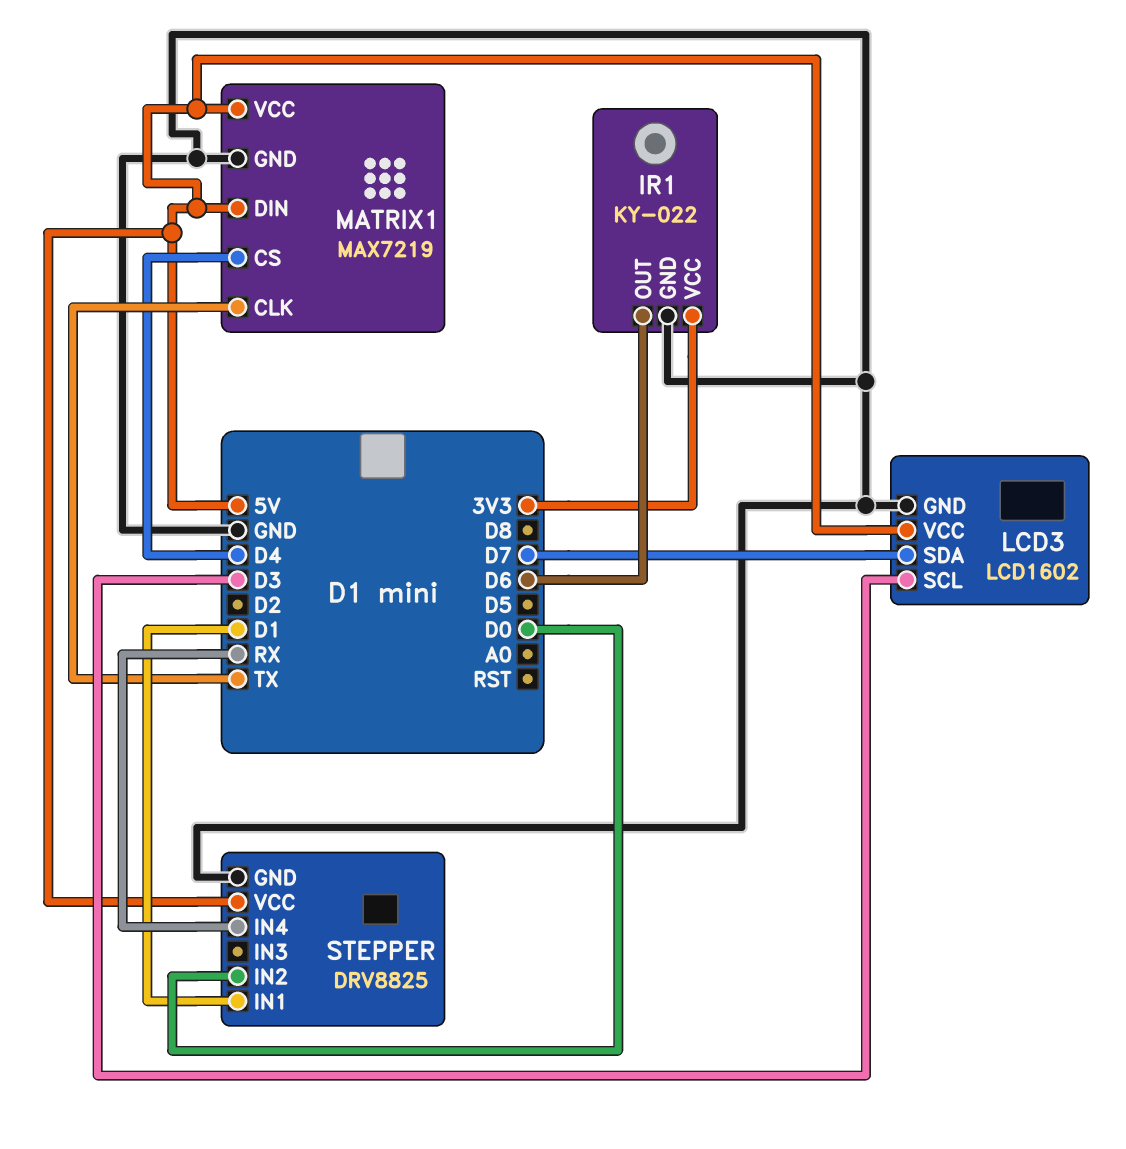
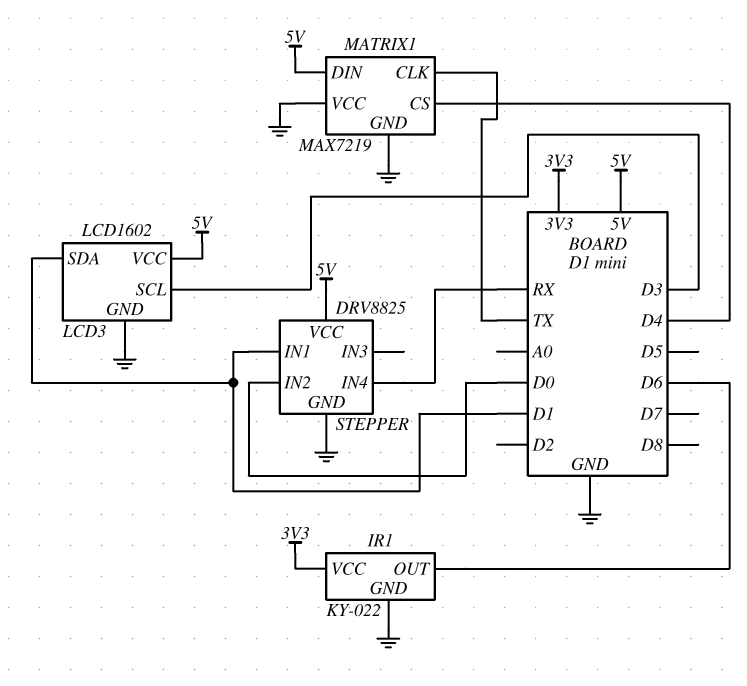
LCD3 pin SDA: D7 -> D1
MATRIX1 pin VCC: 5V -> GND

